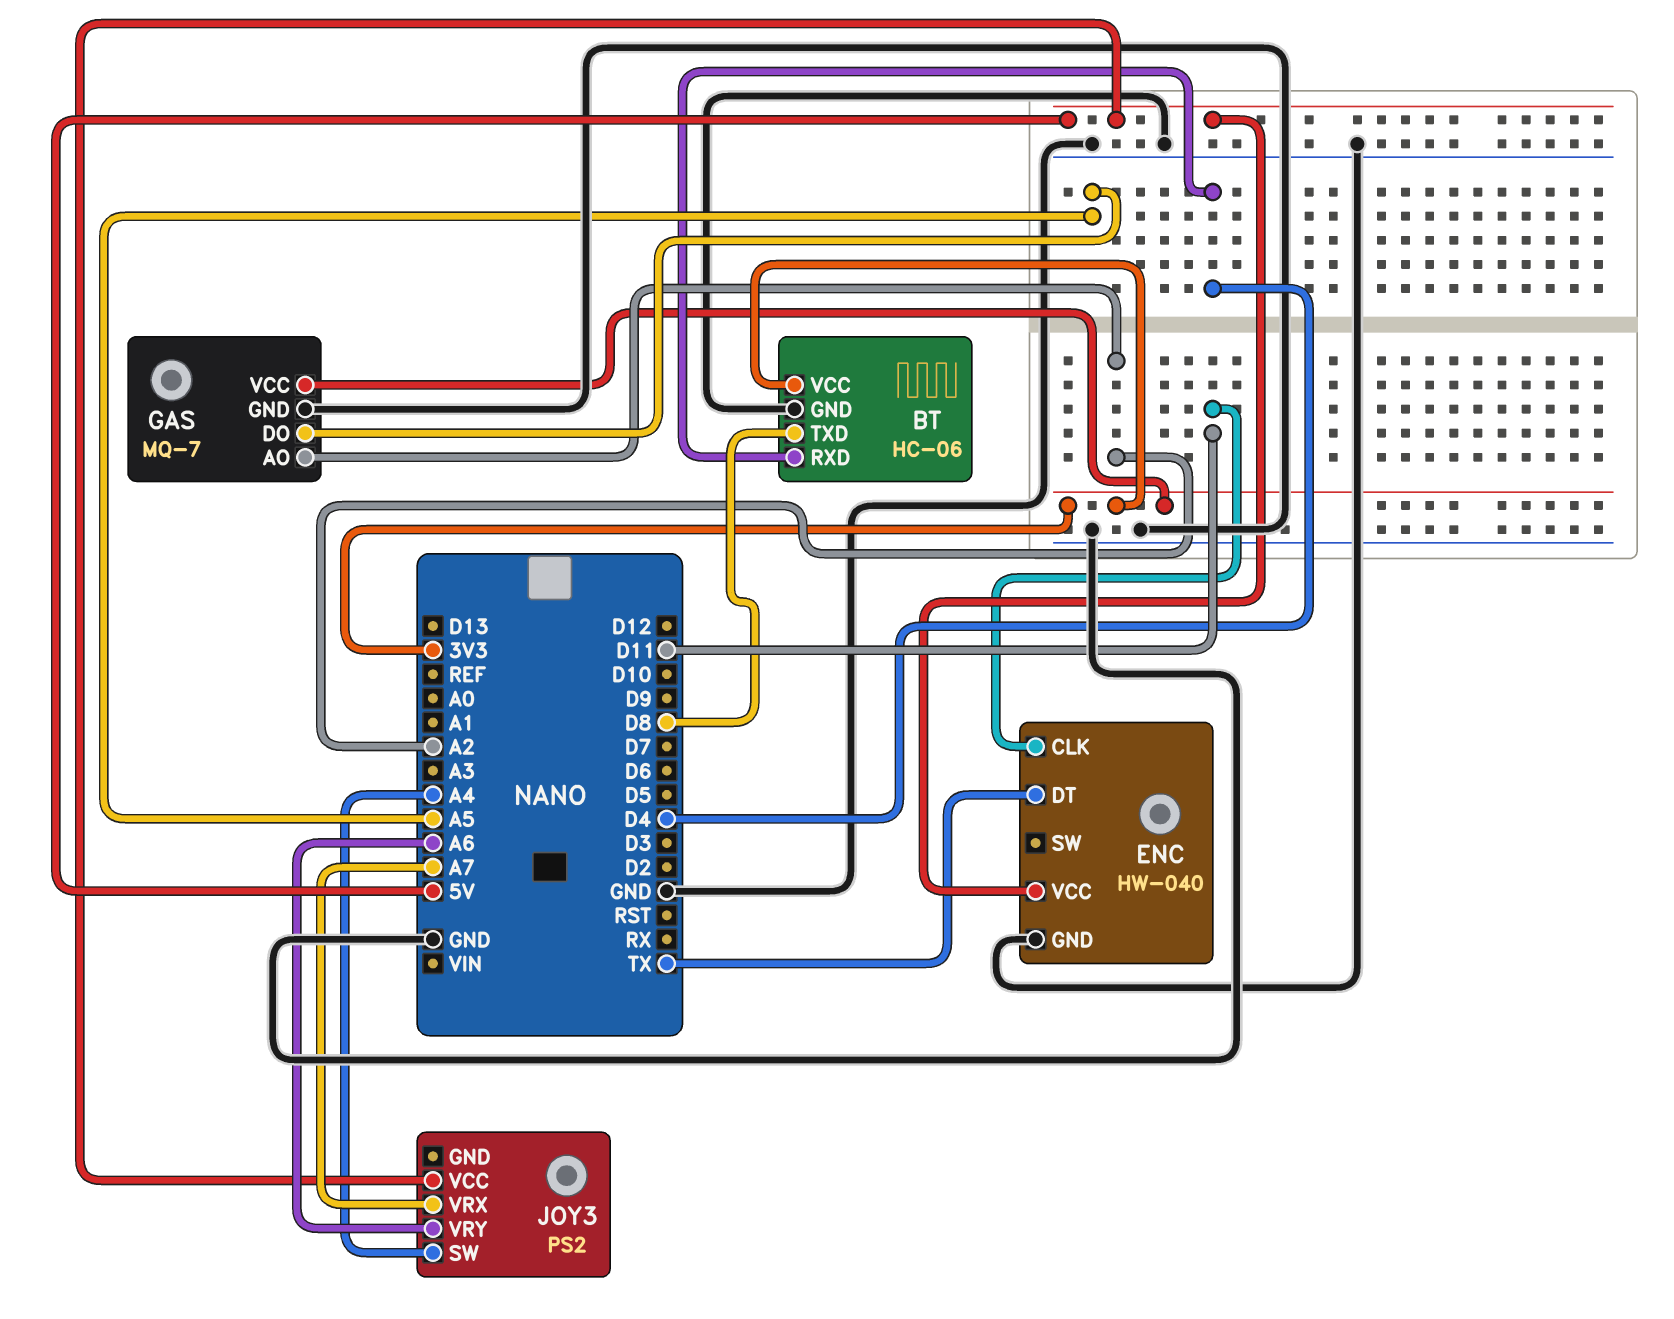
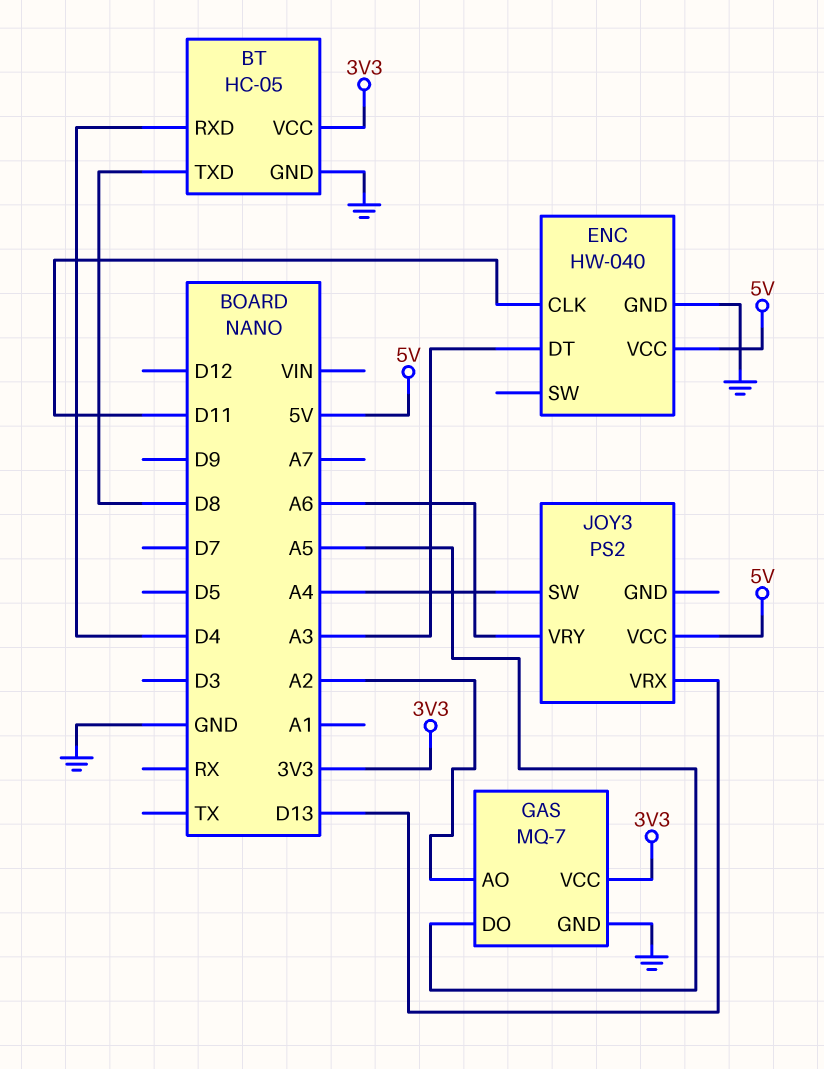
BT: HC-06 -> HC-05
ENC pin DT: TX -> A3
JOY3 pin VRX: A7 -> D13

